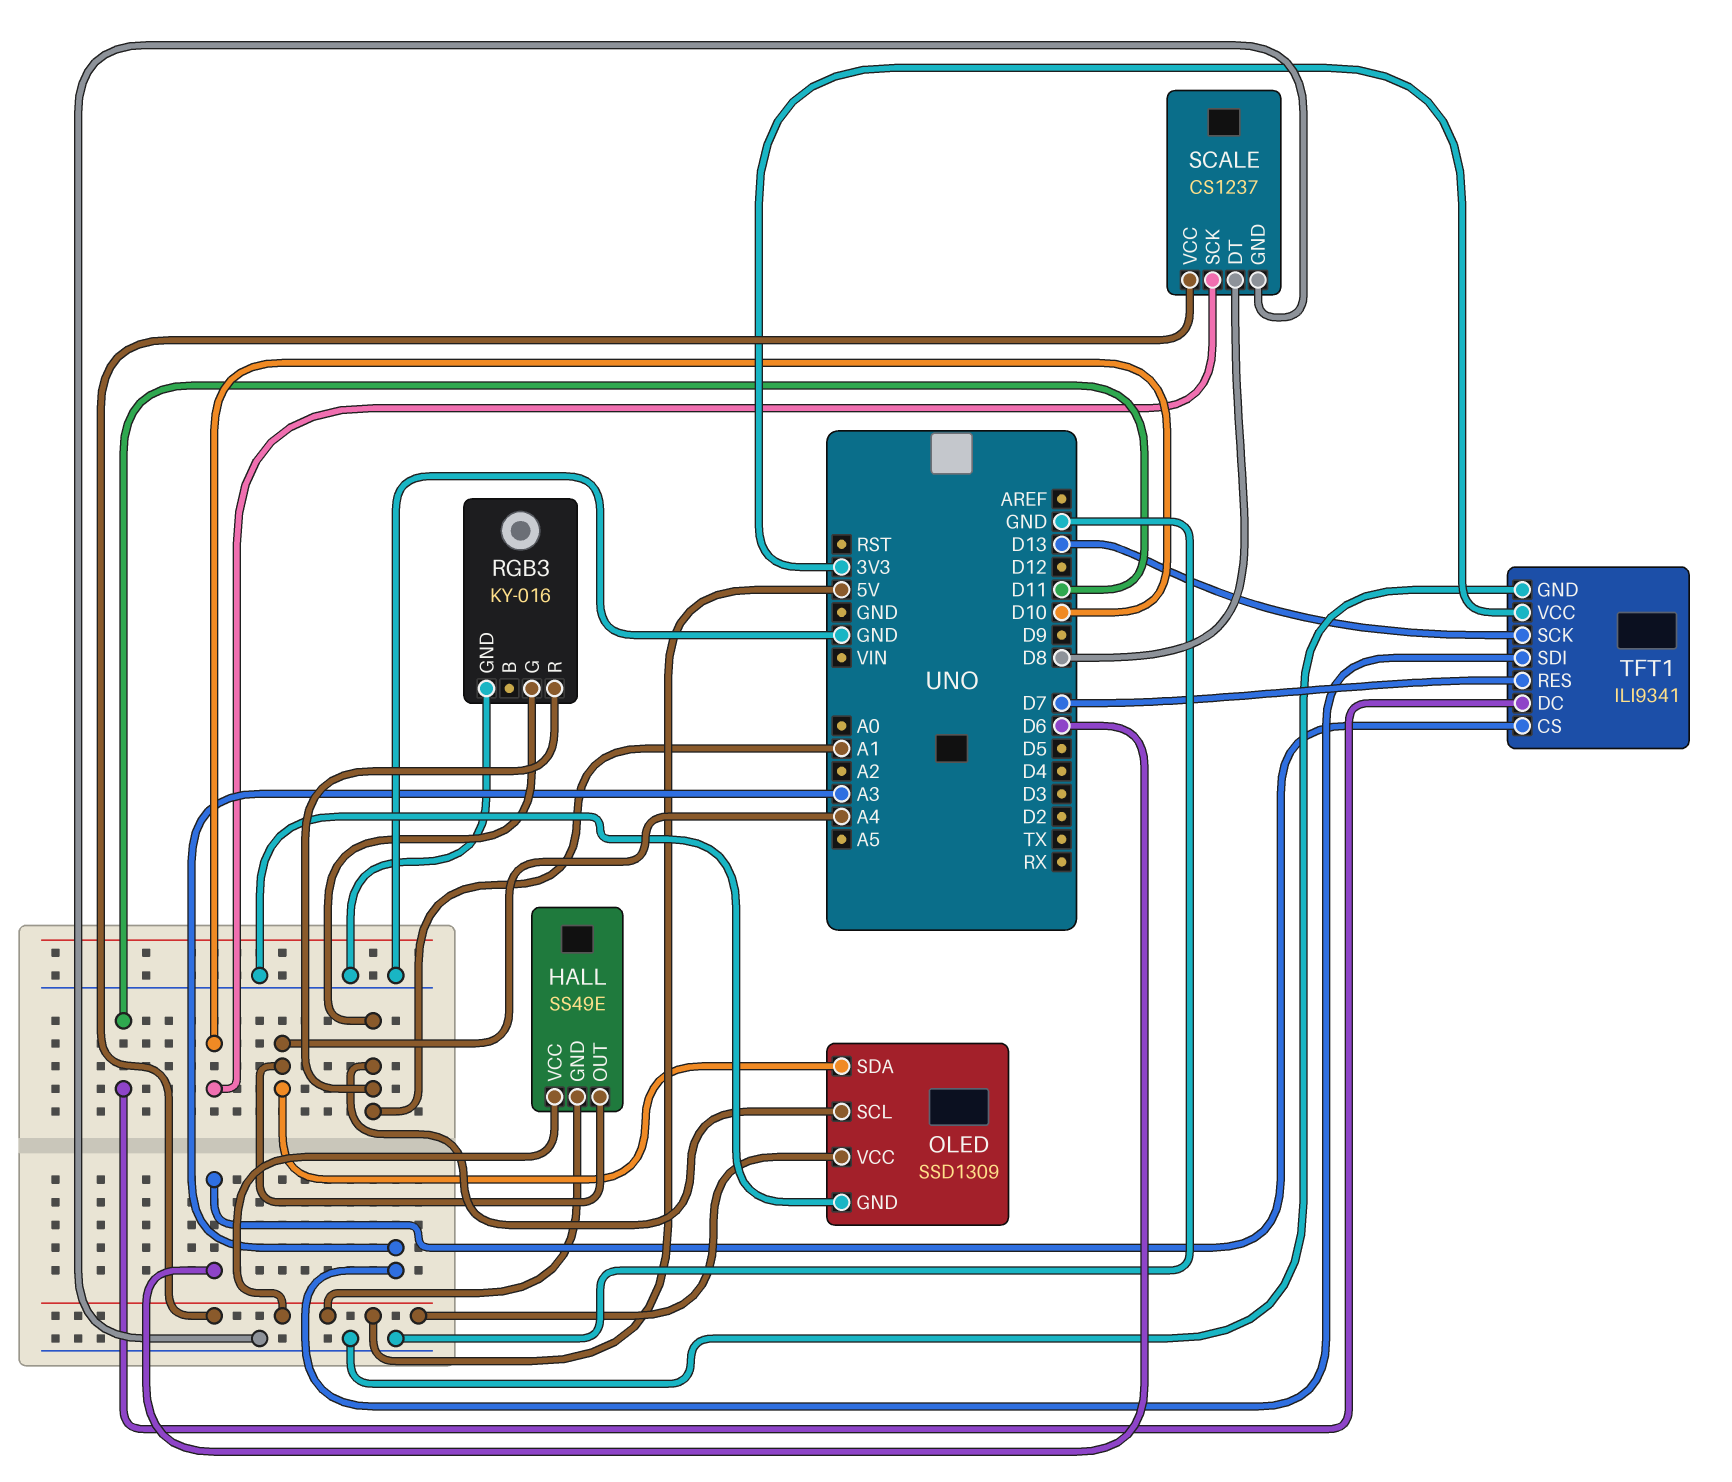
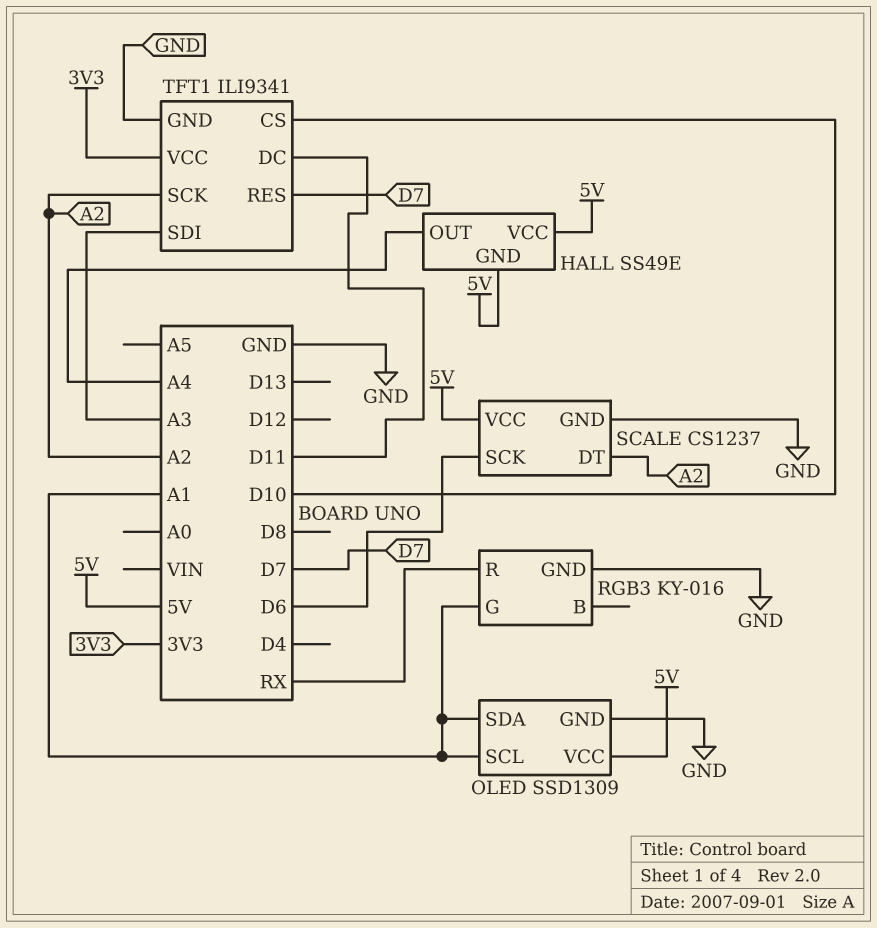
OLED pin SDA: A4 -> A1
RGB3 pin R: A1 -> RX
SCALE pin DT: D8 -> A2
SCALE pin SCK: D10 -> D6
TFT1 pin CS: D6 -> D10
TFT1 pin SCK: D13 -> A2

